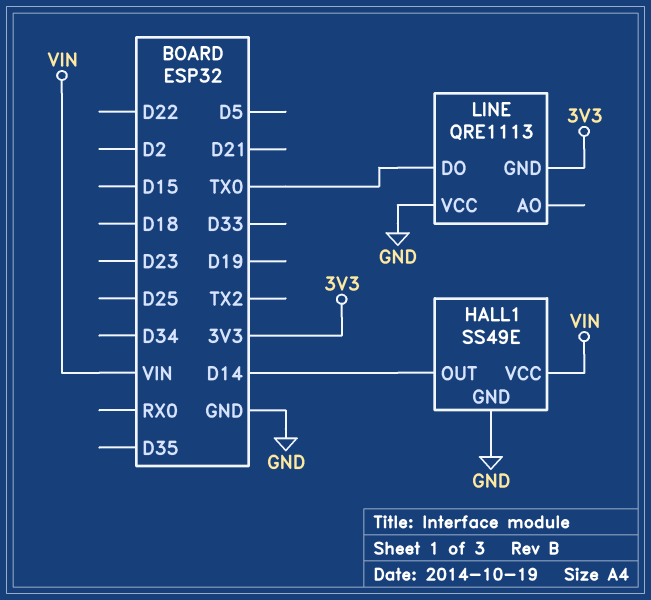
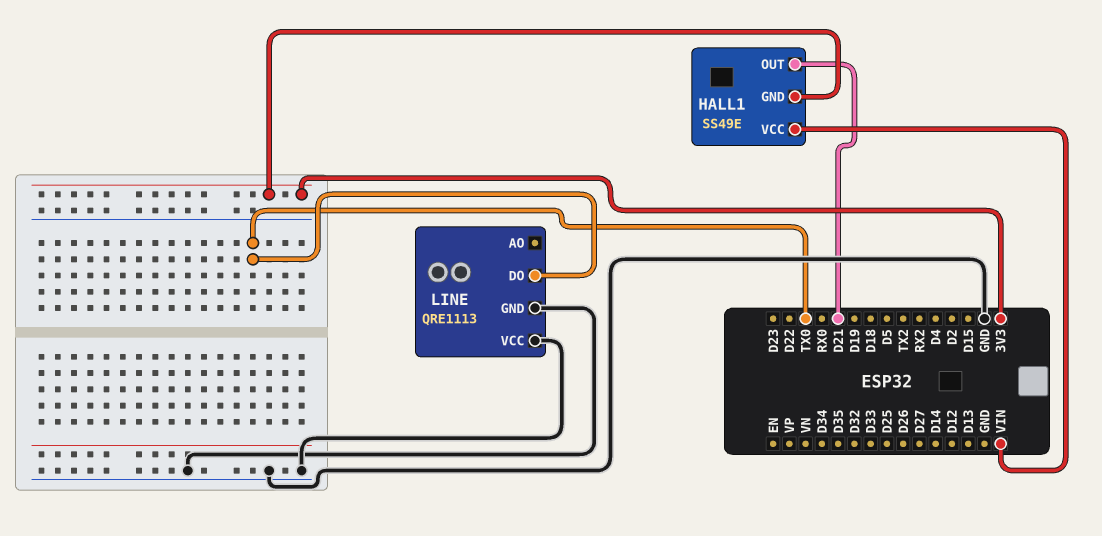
HALL1 pin GND: GND -> 3V3
HALL1 pin OUT: D14 -> D21
LINE pin GND: 3V3 -> GND

